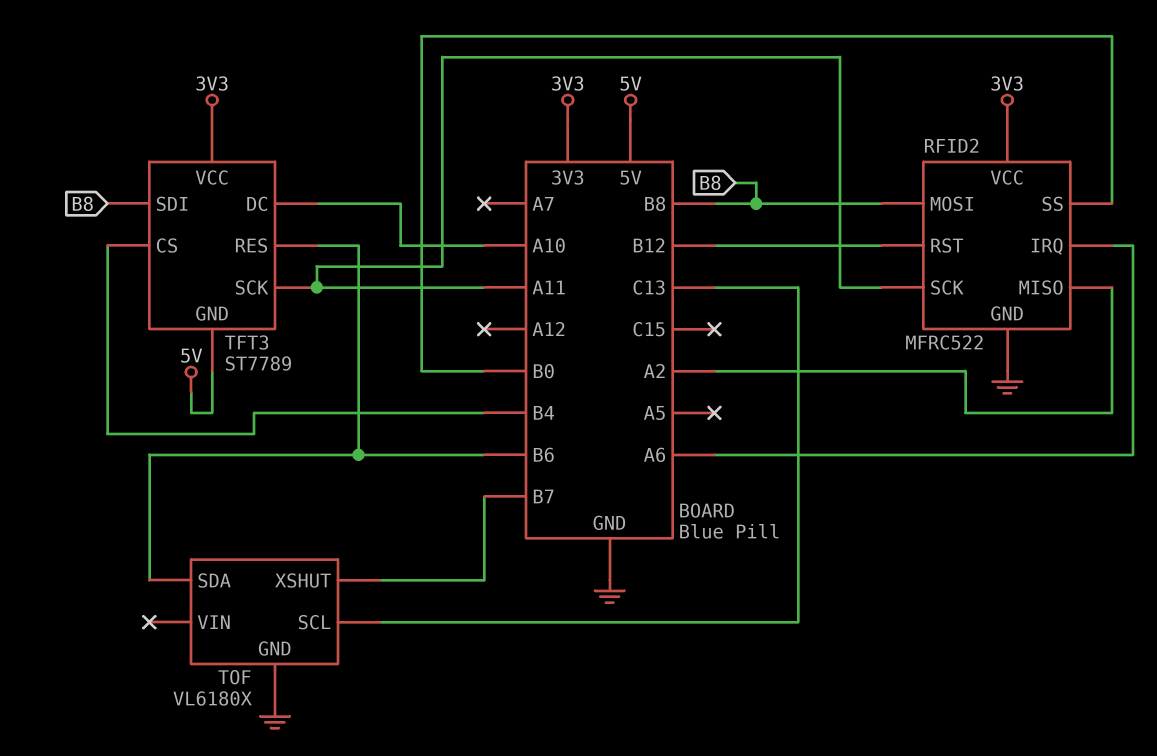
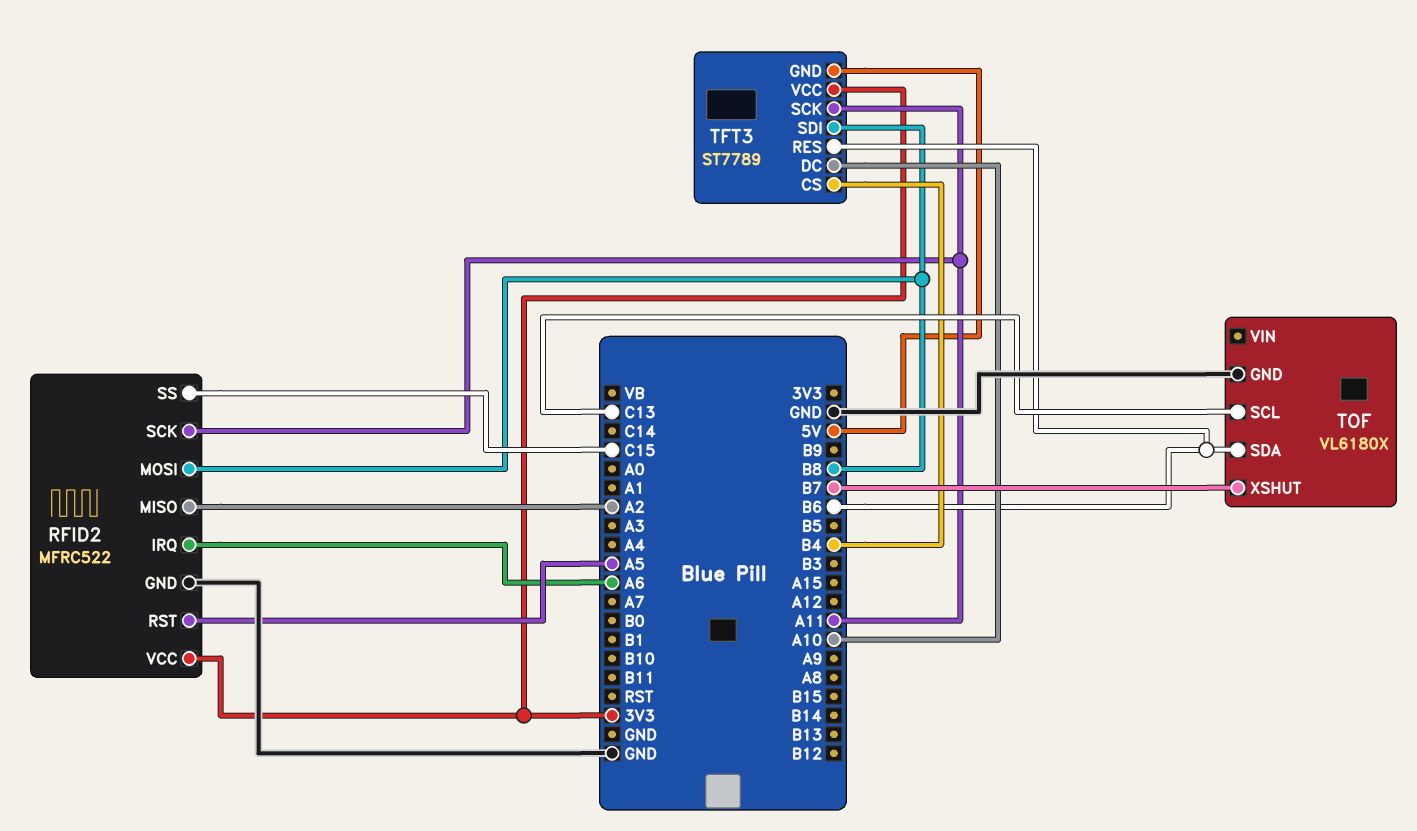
RFID2 pin RST: B12 -> A5
RFID2 pin SS: B0 -> C15

